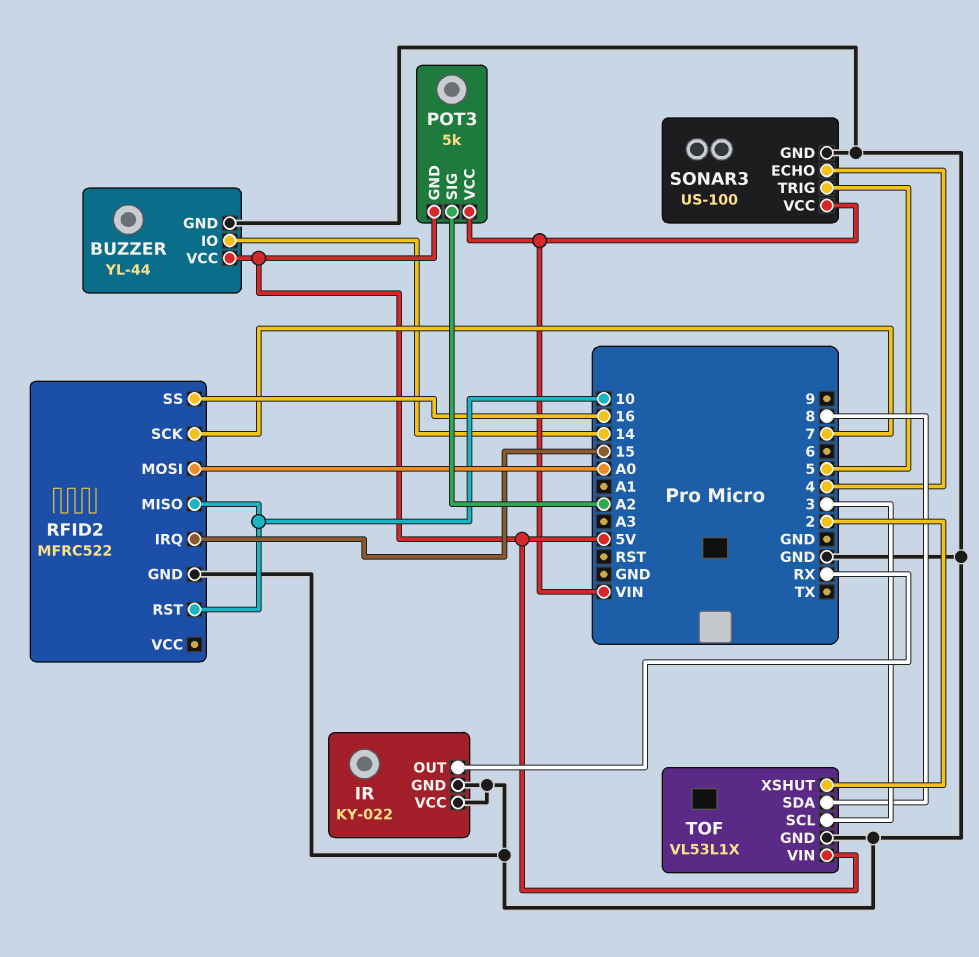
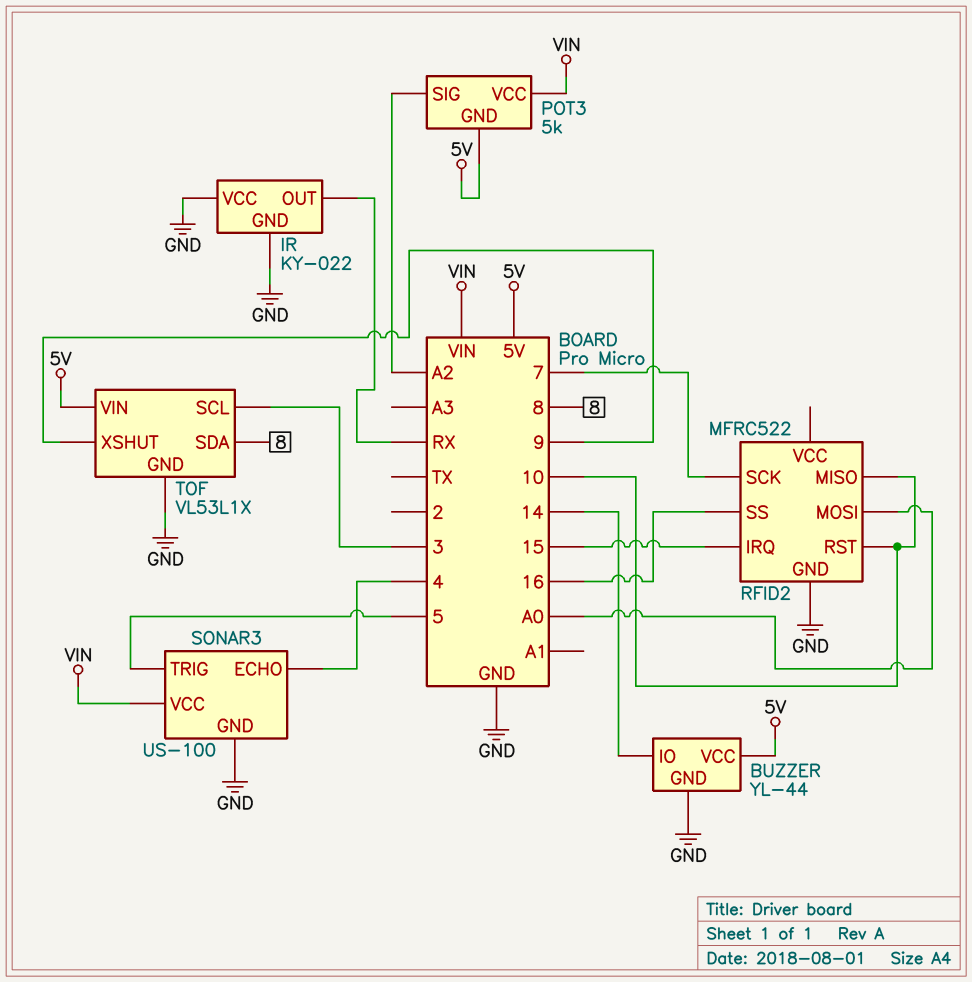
TOF pin XSHUT: 2 -> 9

